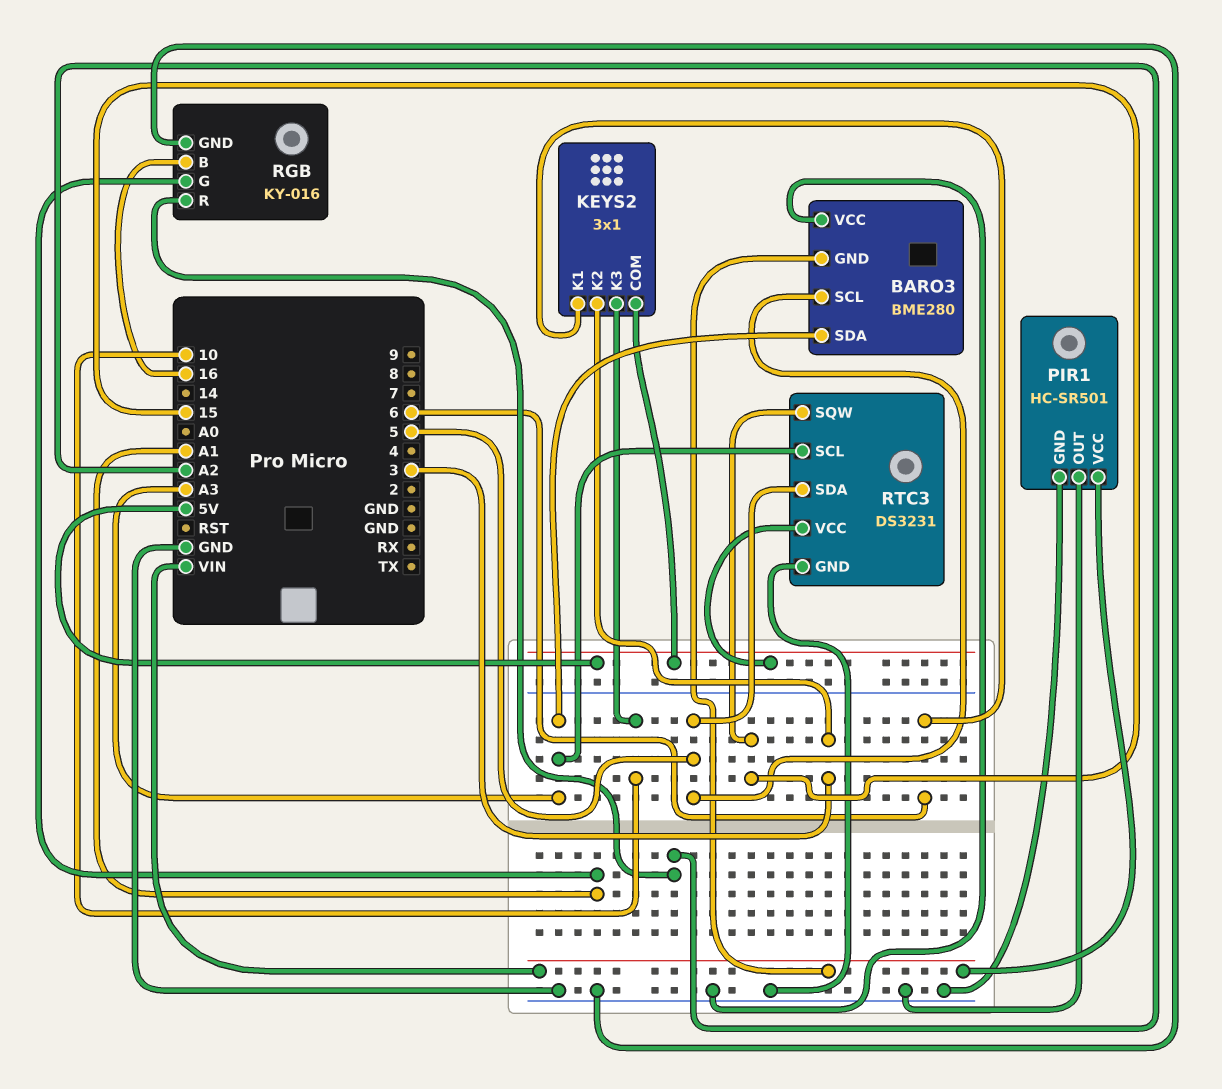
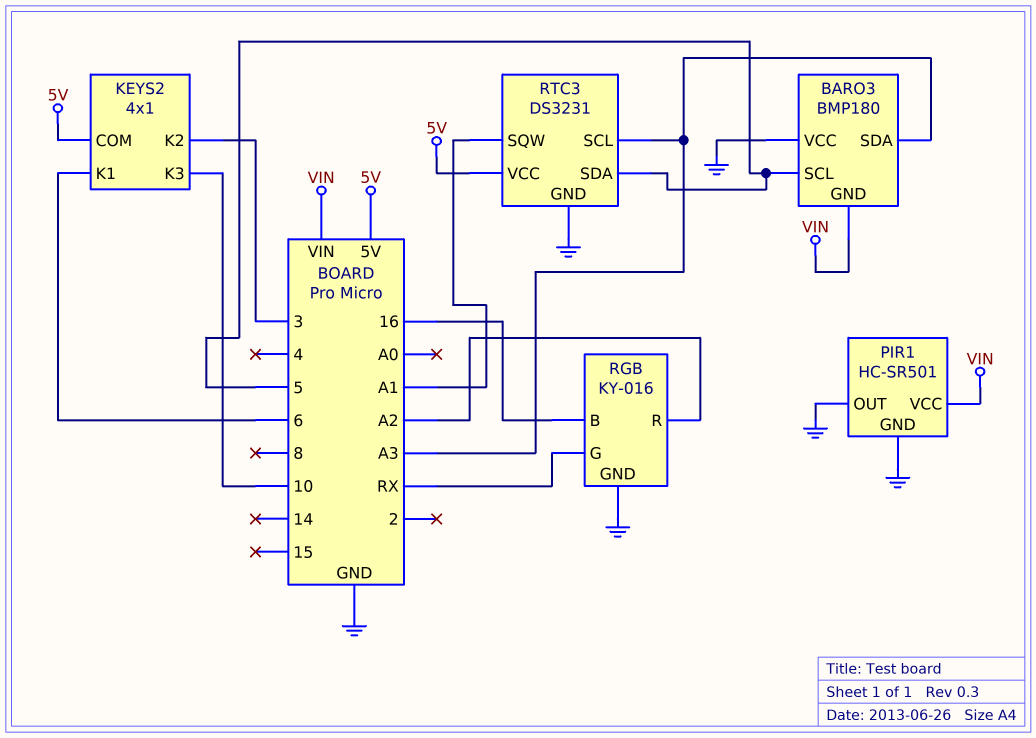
BARO3: BME280 -> BMP180
KEYS2: 3x1 -> 4x1
RGB pin G: A1 -> RX
RTC3 pin SQW: 15 -> A1

